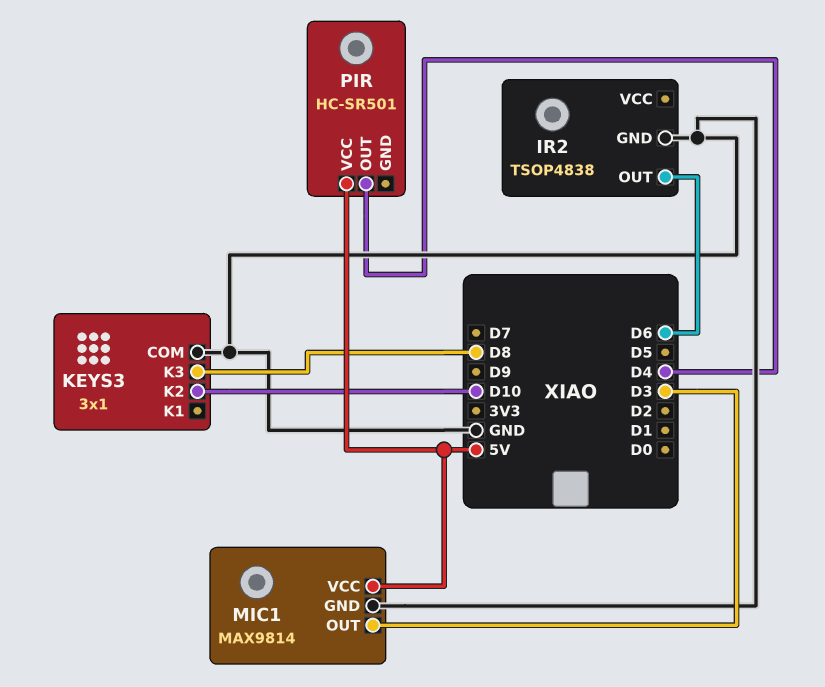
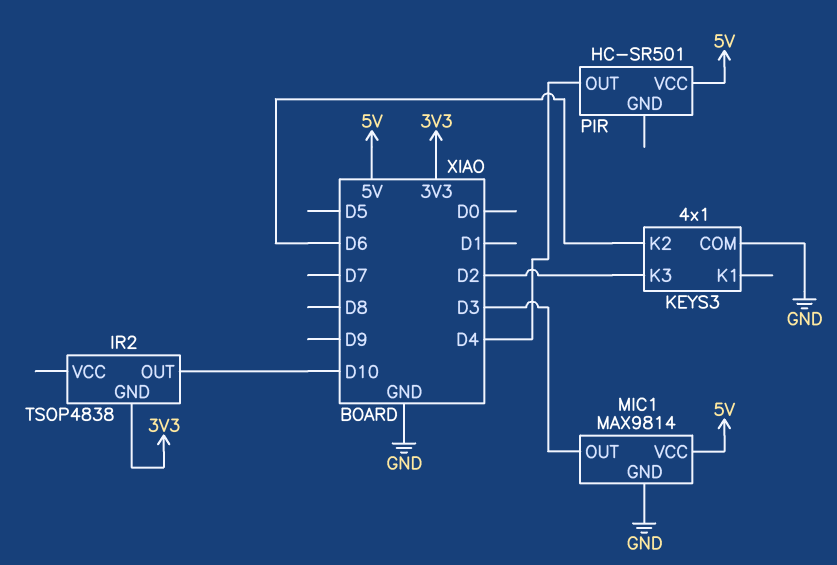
IR2 pin GND: GND -> 3V3
IR2 pin OUT: D6 -> D10
KEYS3: 3x1 -> 4x1
KEYS3 pin K2: D10 -> D6
KEYS3 pin K3: D8 -> D2

